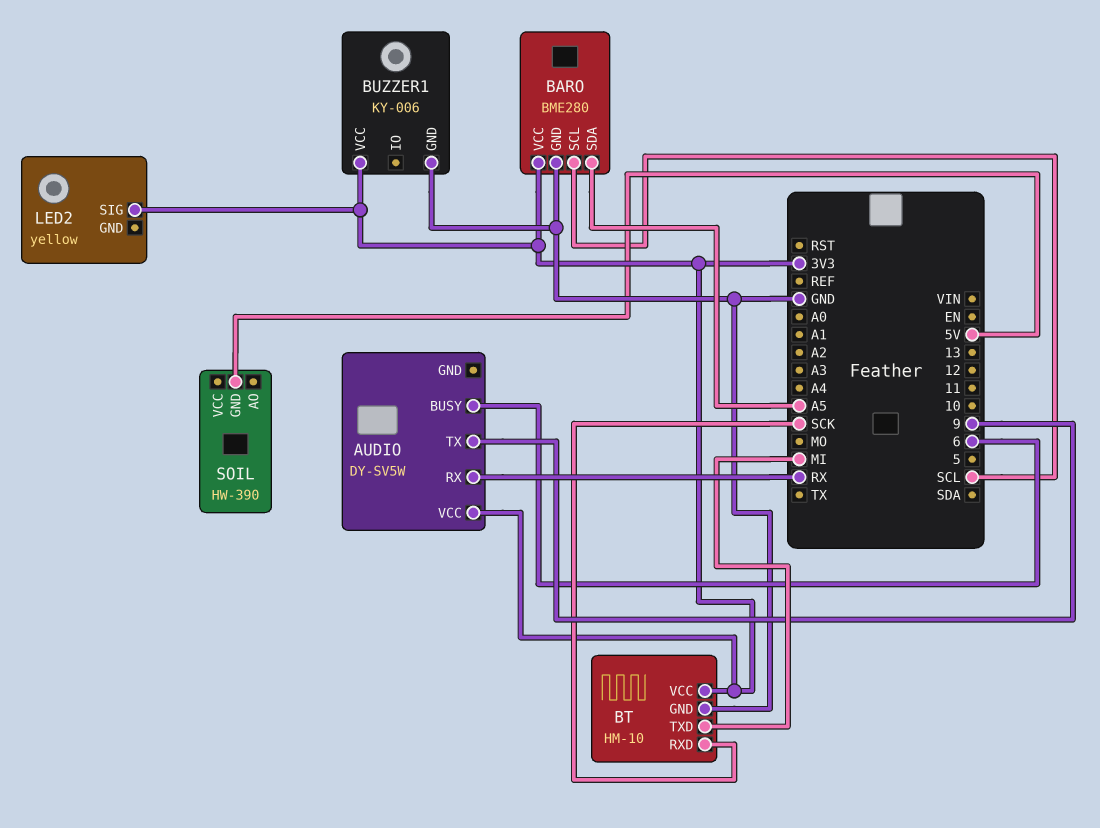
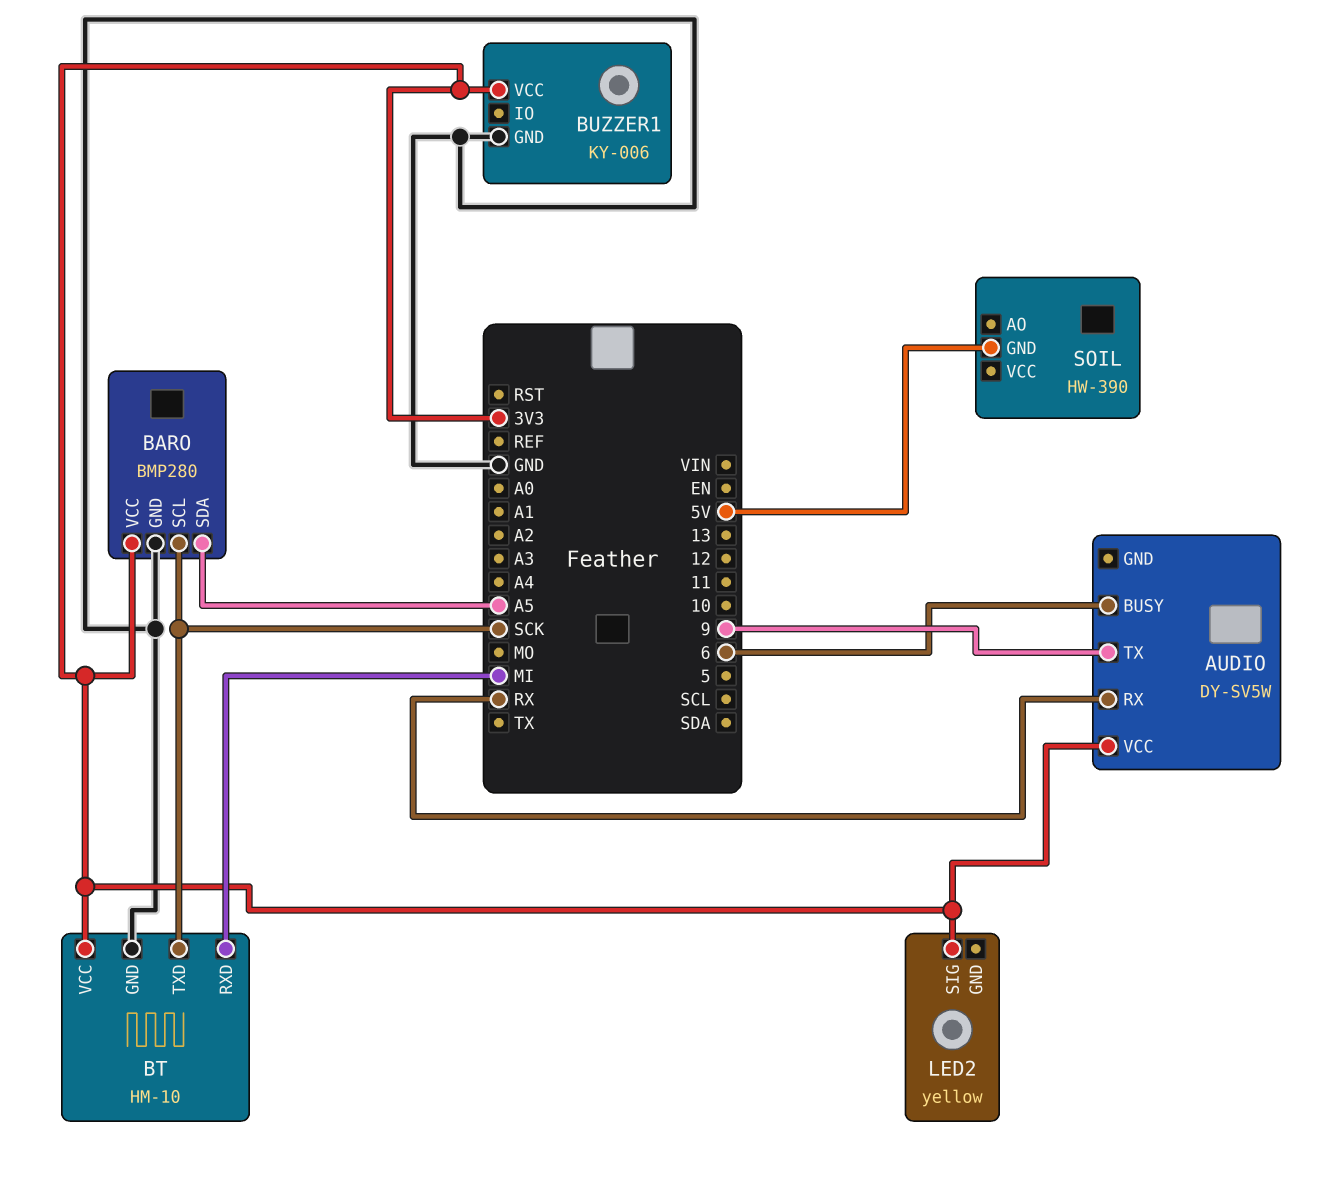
BARO: BME280 -> BMP280
BARO pin SCL: SCL -> SCK
BT pin RXD: SCK -> MI
BT pin TXD: MI -> SCK

